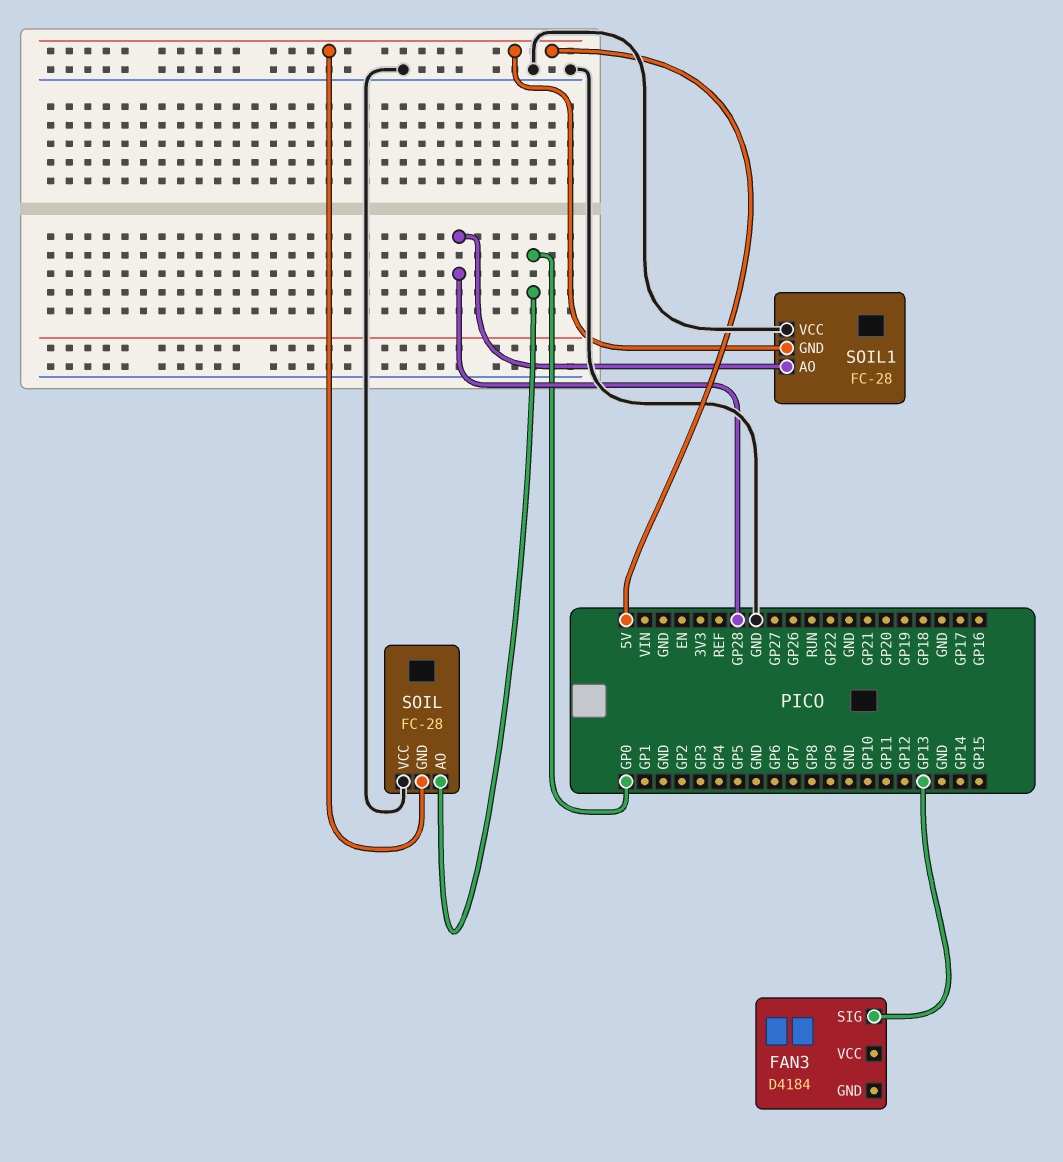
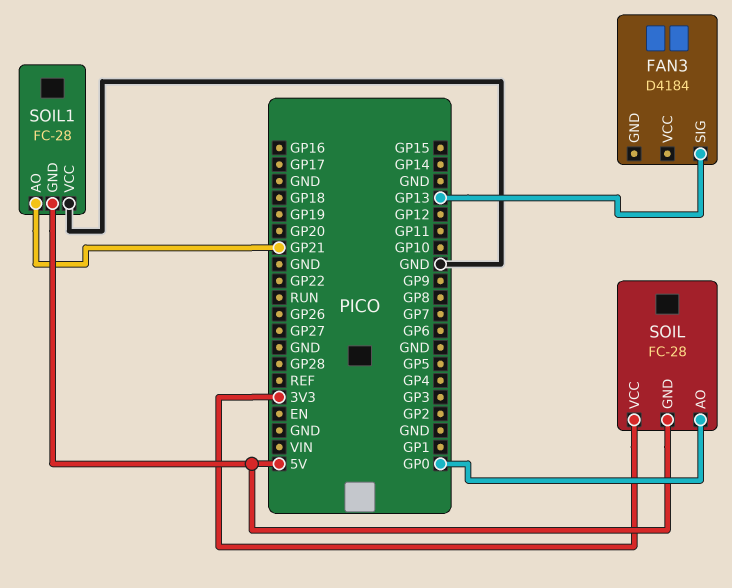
SOIL pin VCC: GND -> 3V3
SOIL1 pin AO: GP28 -> GP21

